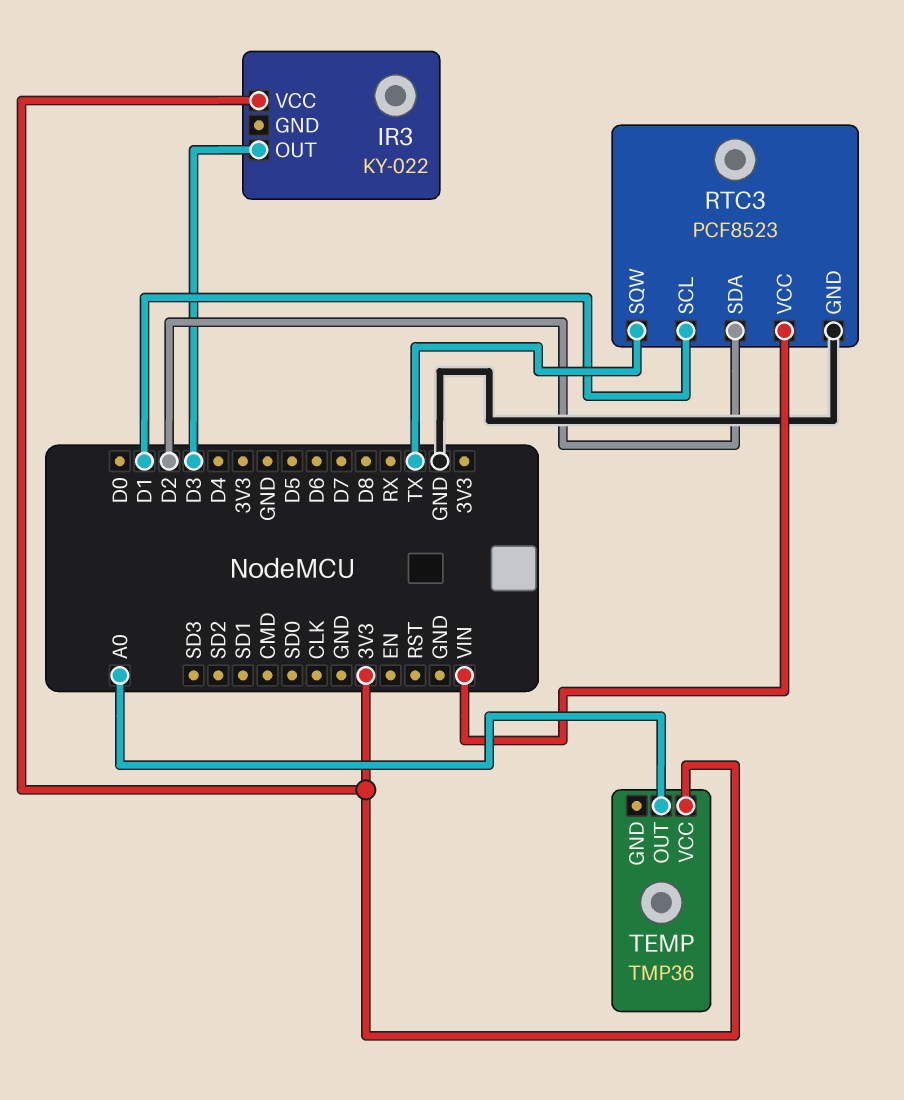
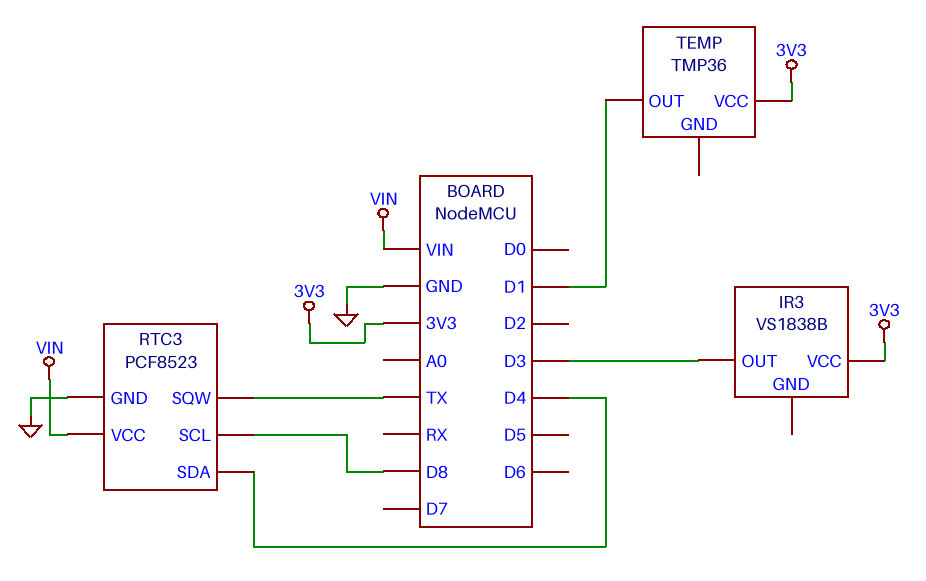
IR3: KY-022 -> VS1838B
RTC3 pin SCL: D1 -> D8
RTC3 pin SDA: D2 -> D4
TEMP pin OUT: A0 -> D1

